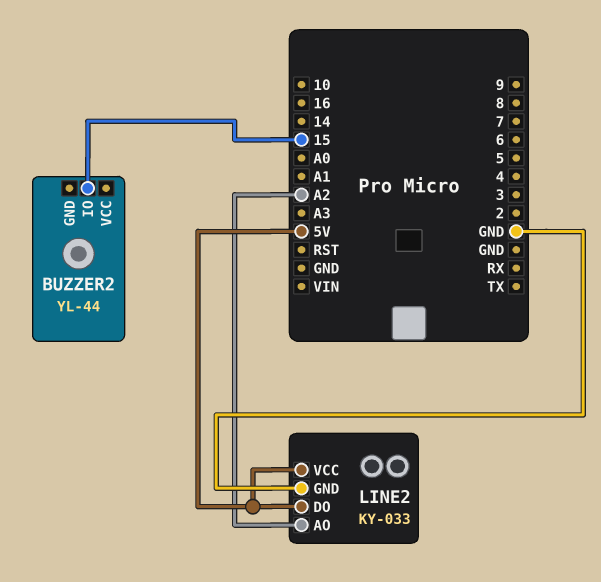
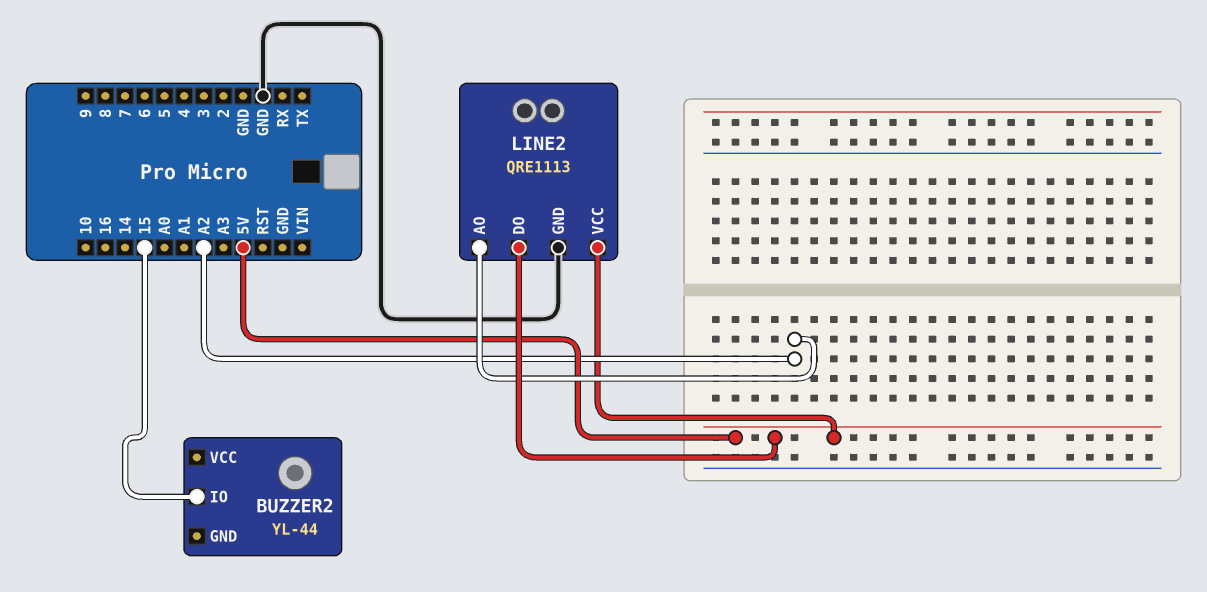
LINE2: KY-033 -> QRE1113

